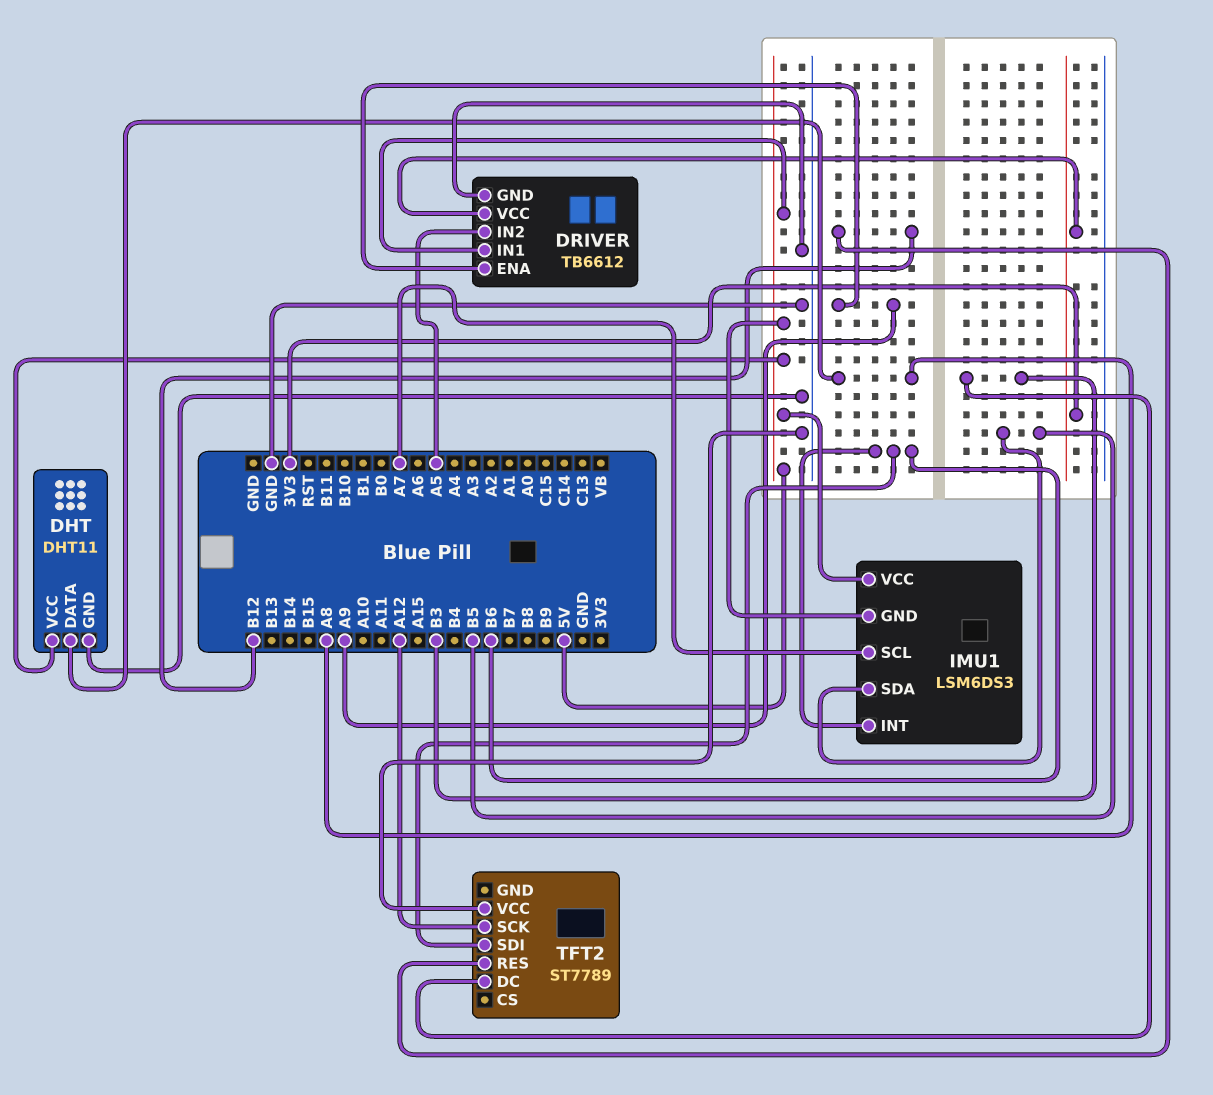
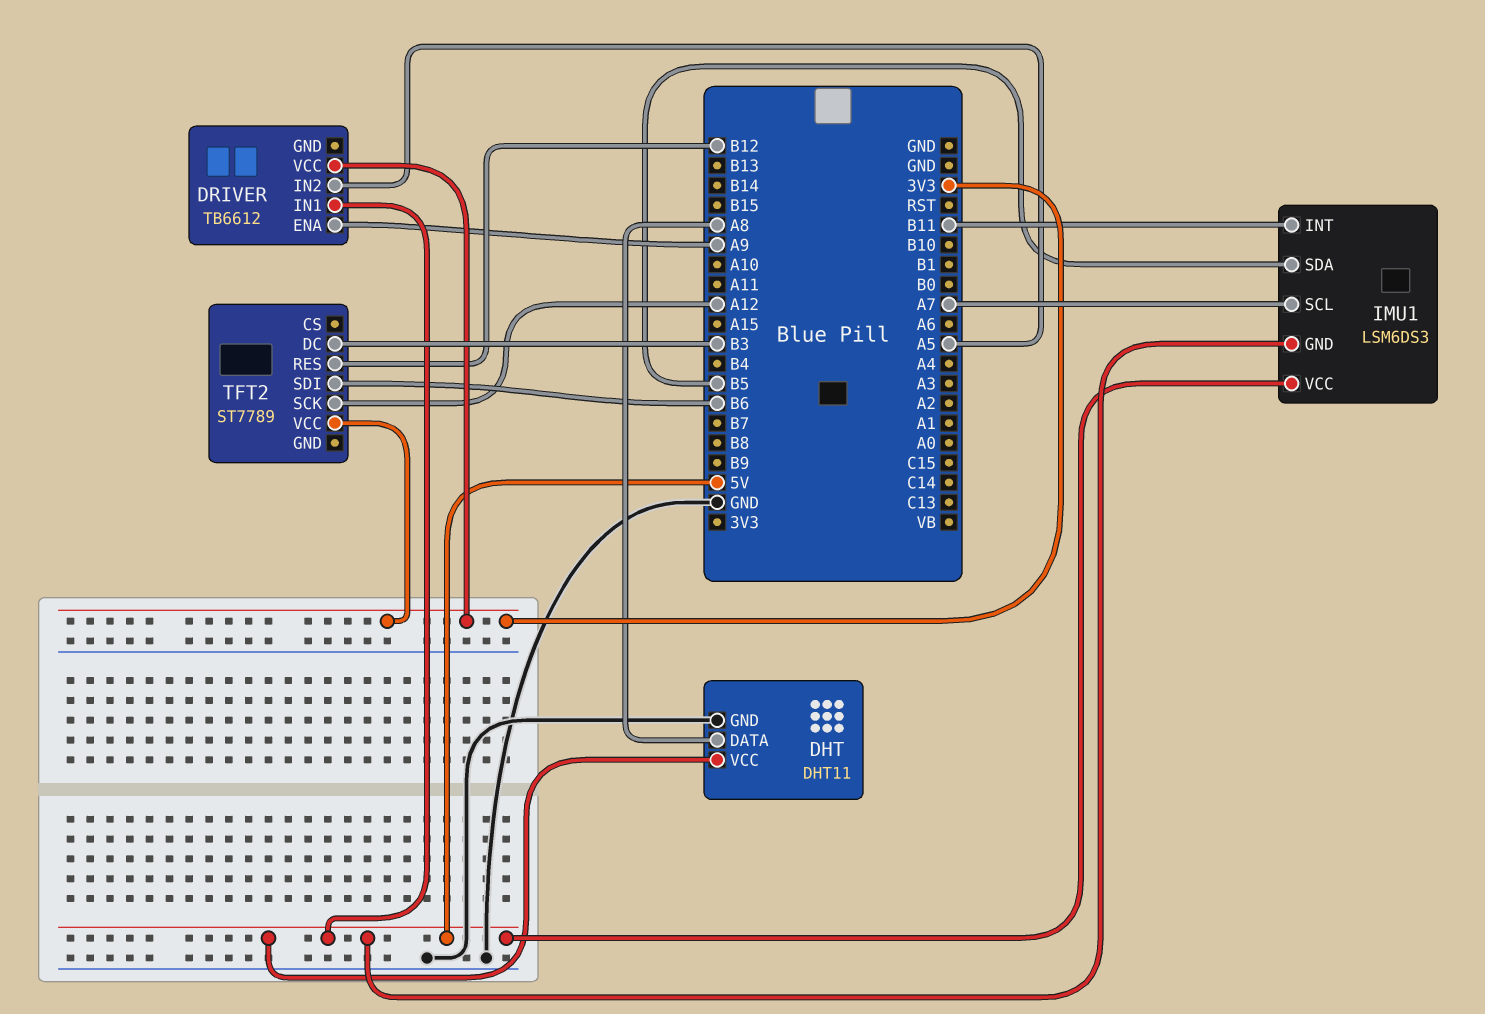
DRIVER pin GND: GND -> none
IMU1 pin INT: B6 -> B11
TFT2 pin VCC: GND -> 3V3

